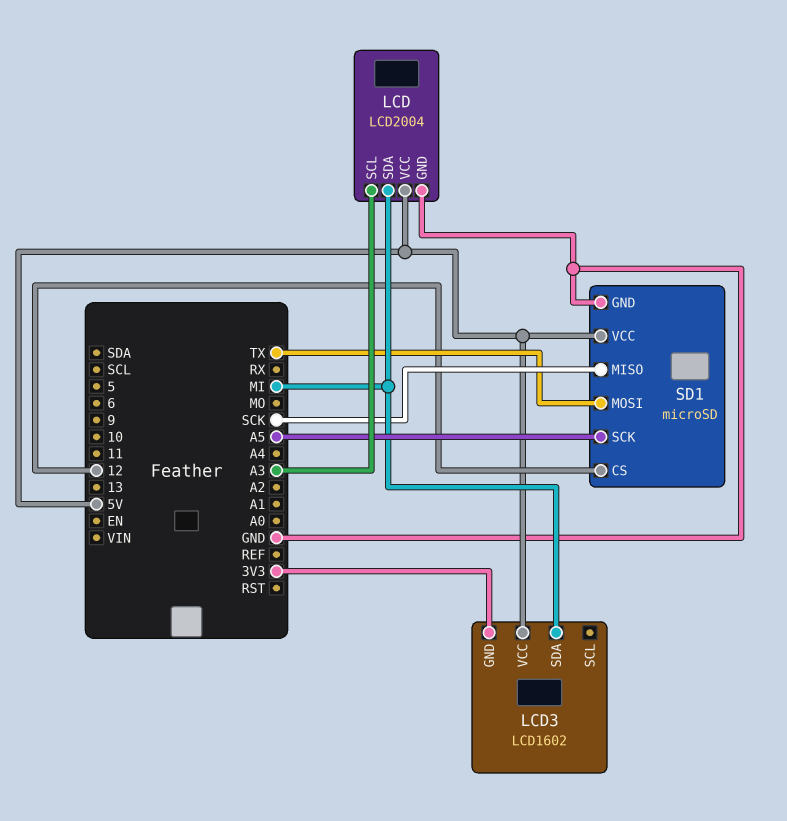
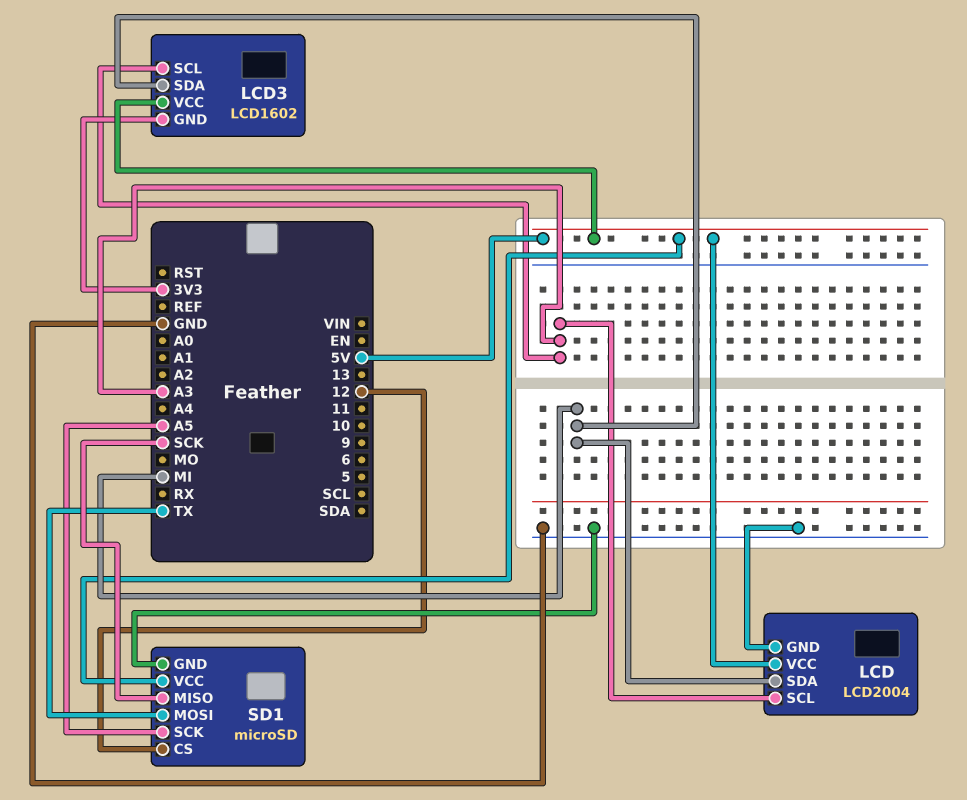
LCD3 pin SCL: none -> A3

